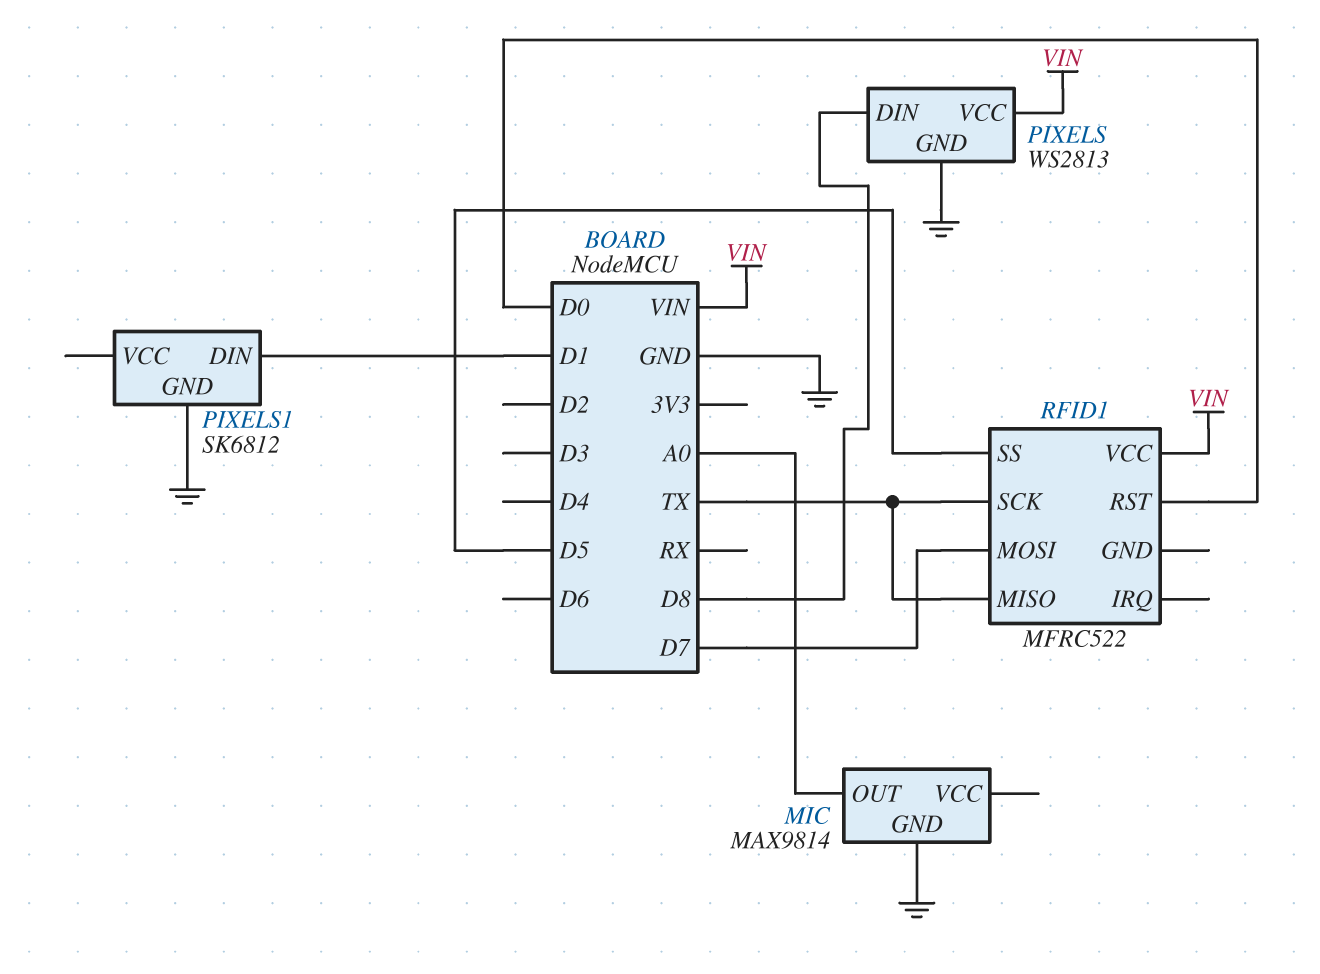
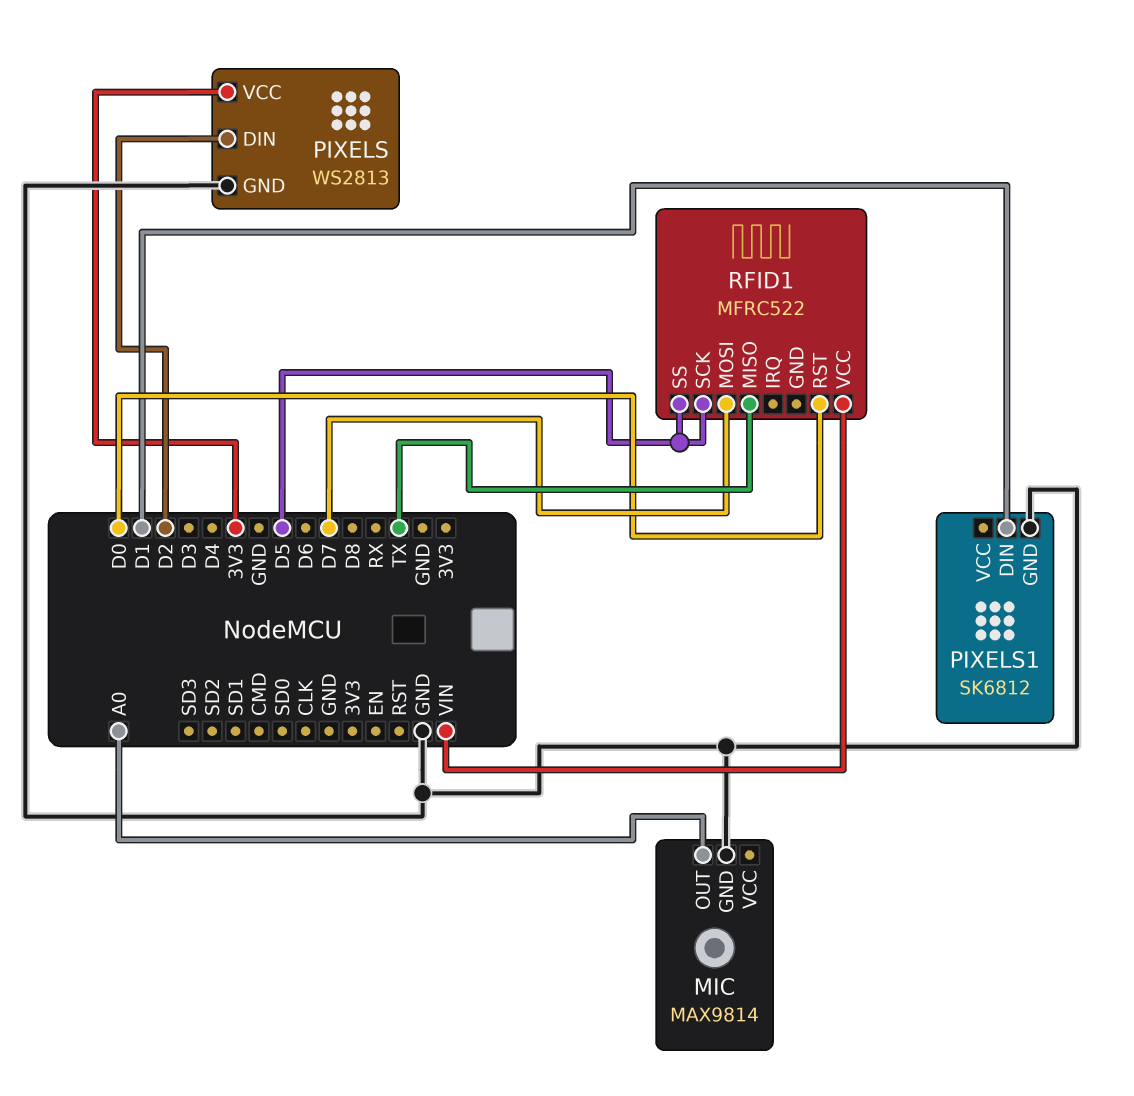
PIXELS pin DIN: D8 -> D2
PIXELS pin VCC: VIN -> 3V3
RFID1 pin SCK: TX -> D5

